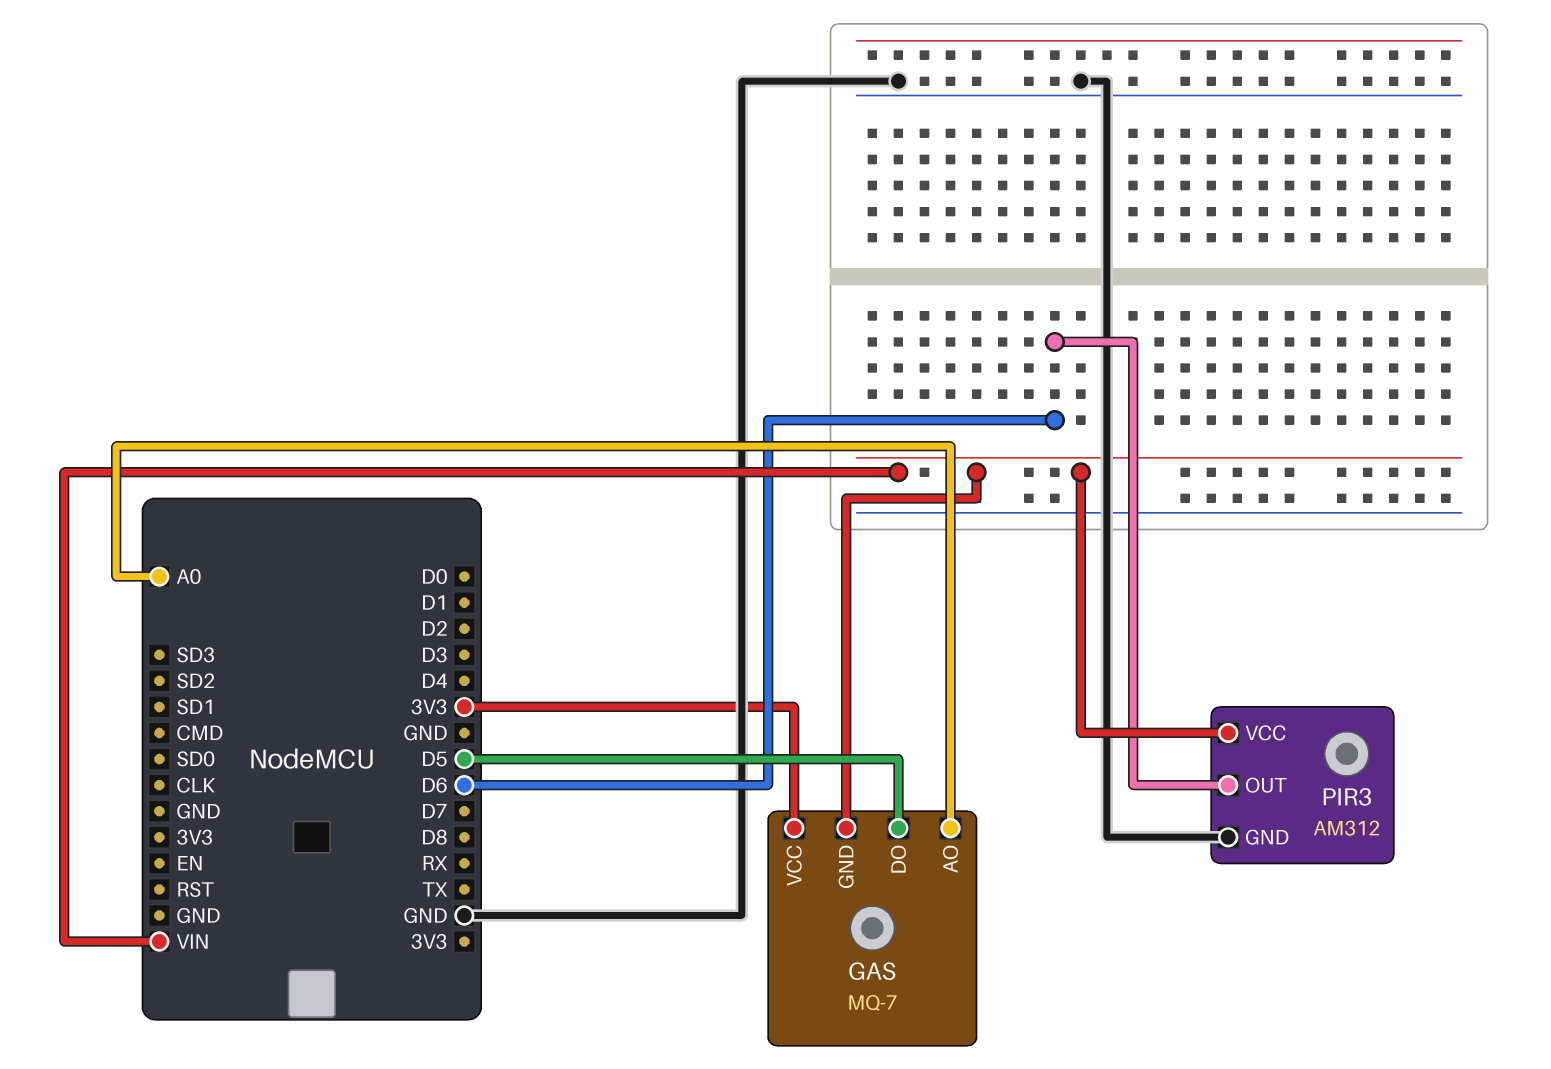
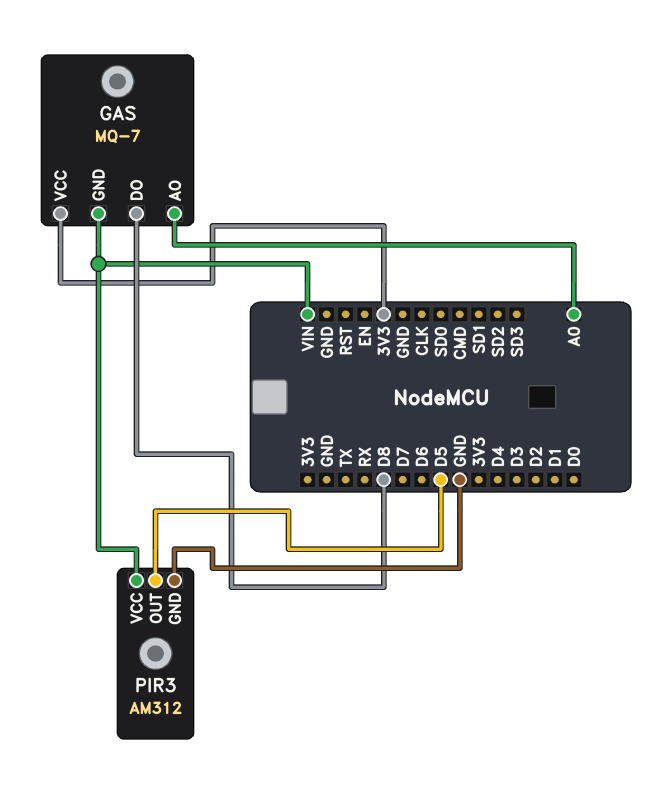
GAS pin DO: D5 -> D8
PIR3 pin OUT: D6 -> D5

